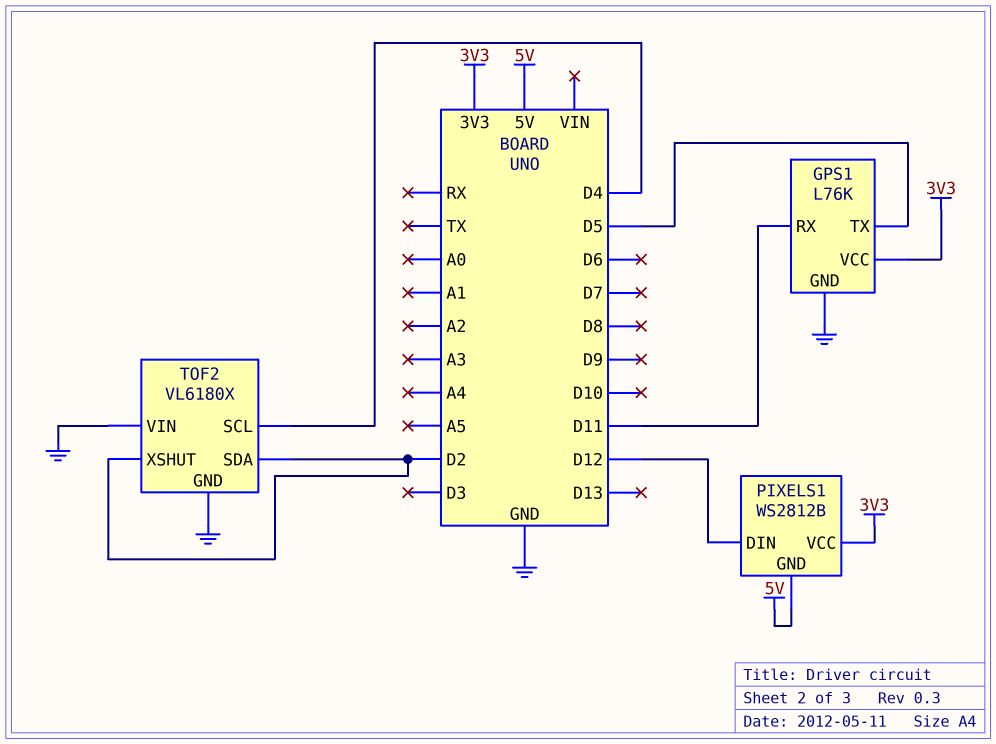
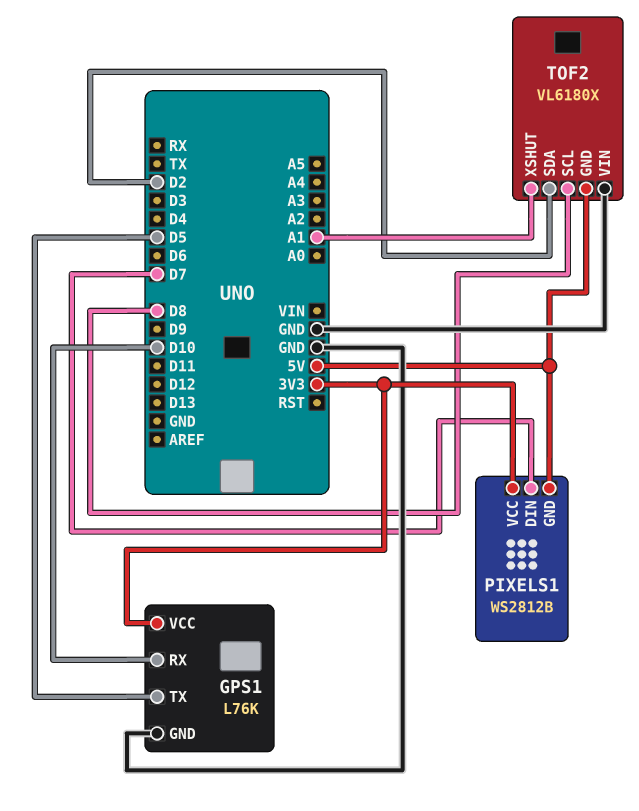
GPS1 pin RX: D11 -> D10
PIXELS1 pin DIN: D12 -> D7
TOF2 pin GND: GND -> 5V
TOF2 pin SCL: D4 -> D8
TOF2 pin XSHUT: D2 -> A1

